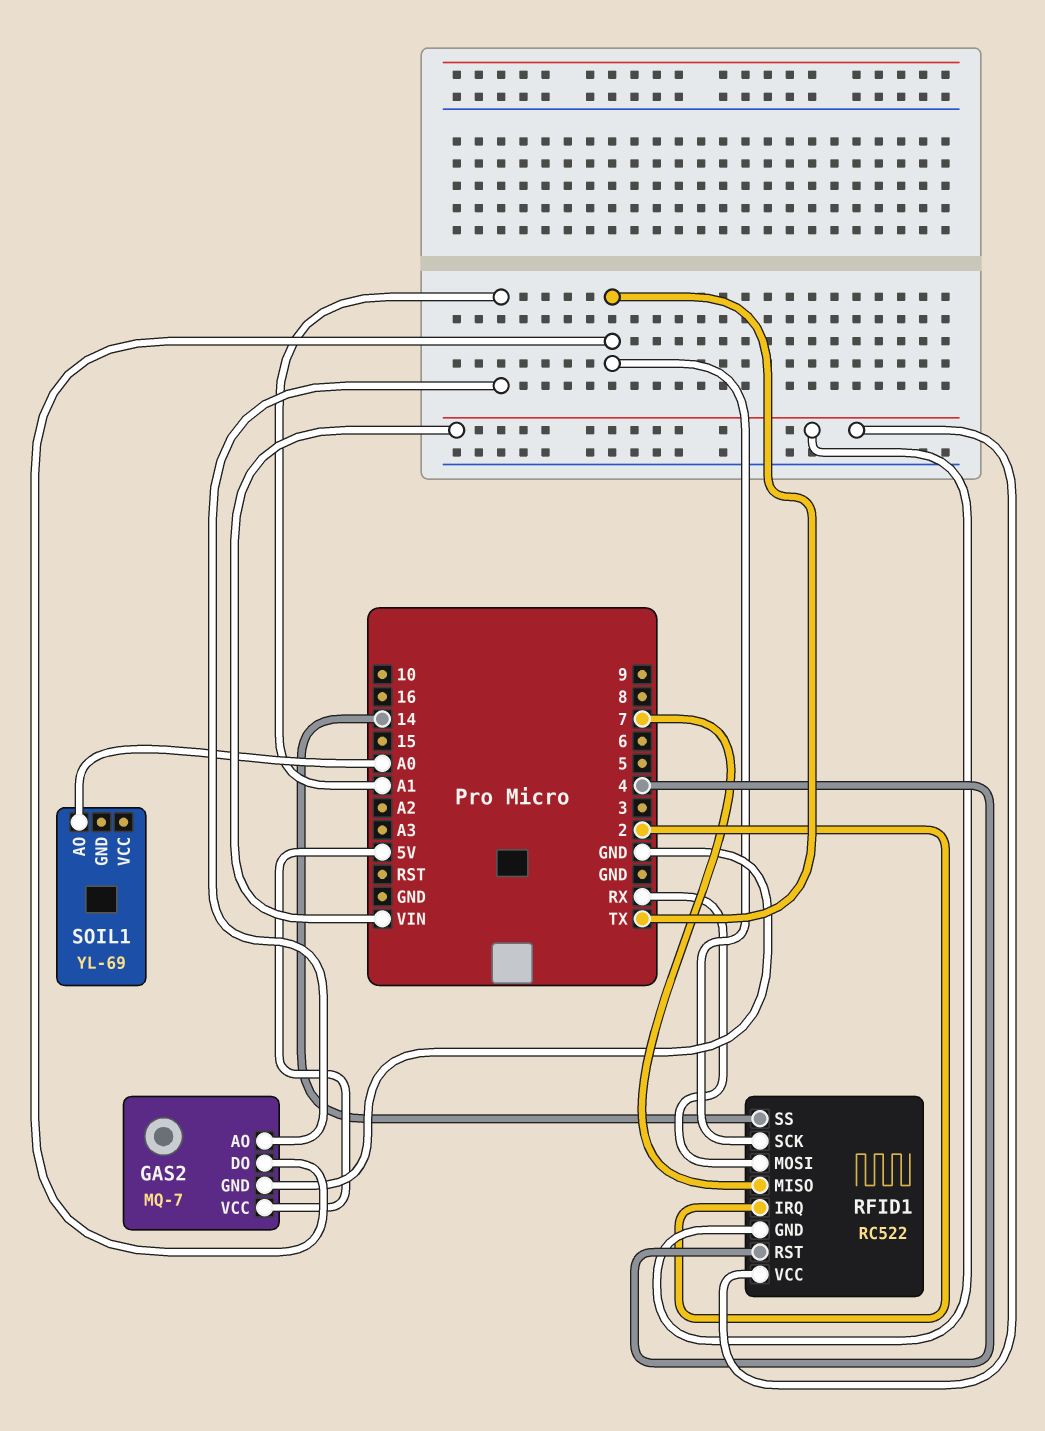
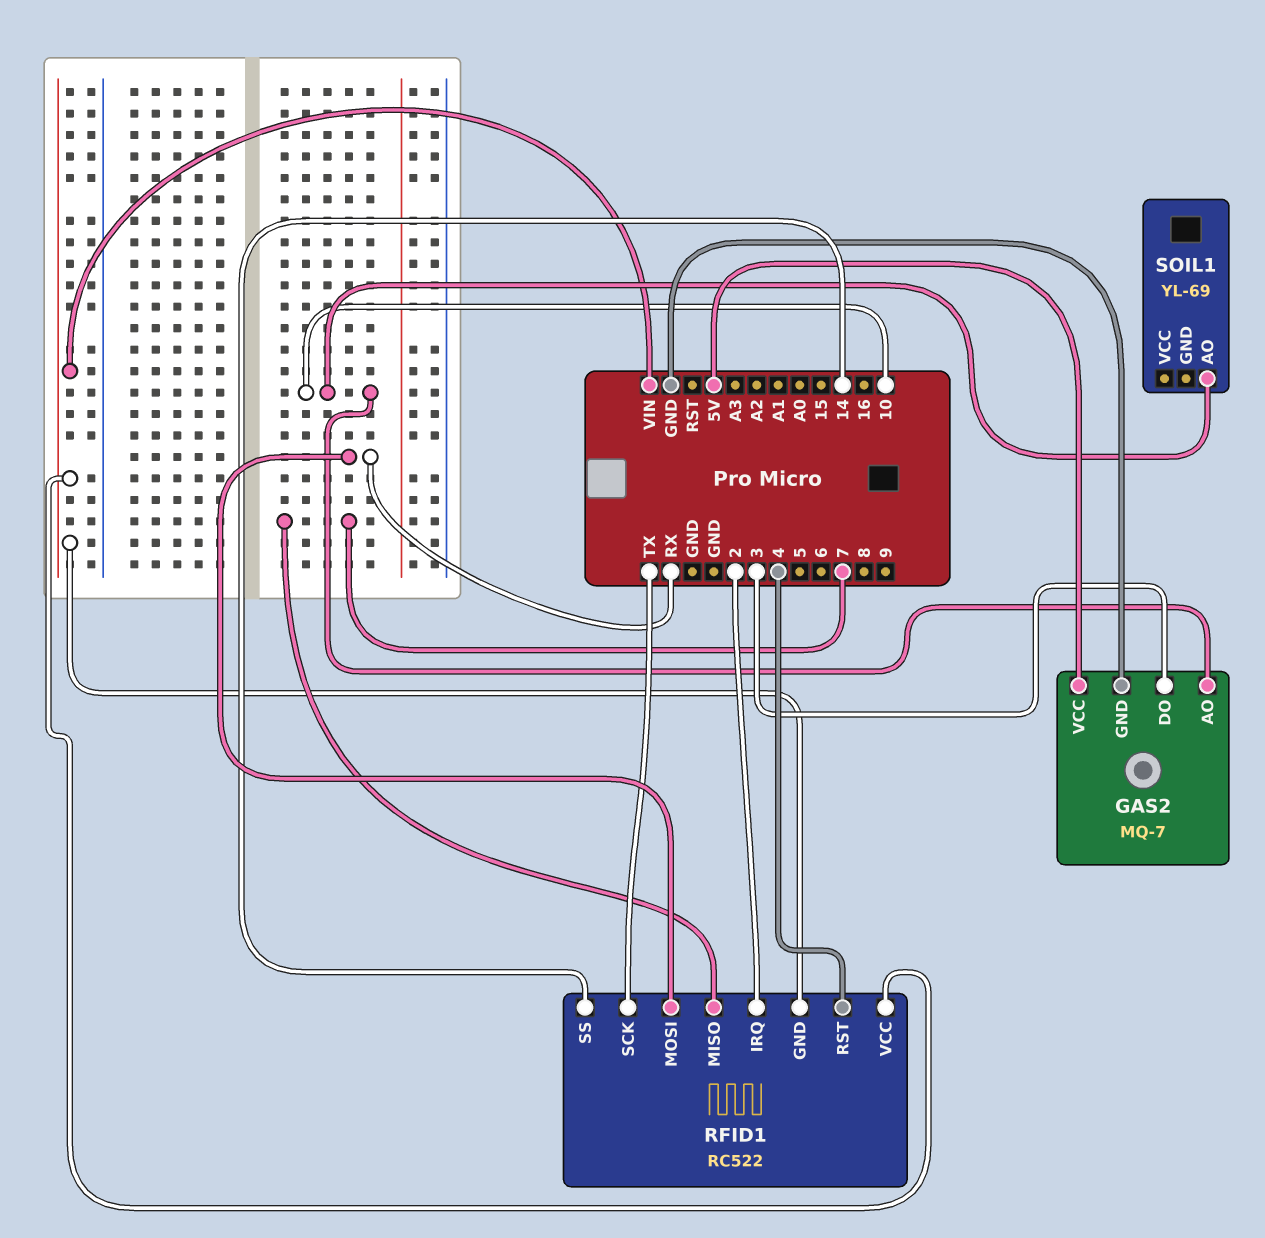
GAS2 pin AO: A1 -> 10
GAS2 pin DO: TX -> 3
SOIL1 pin AO: A0 -> 10

